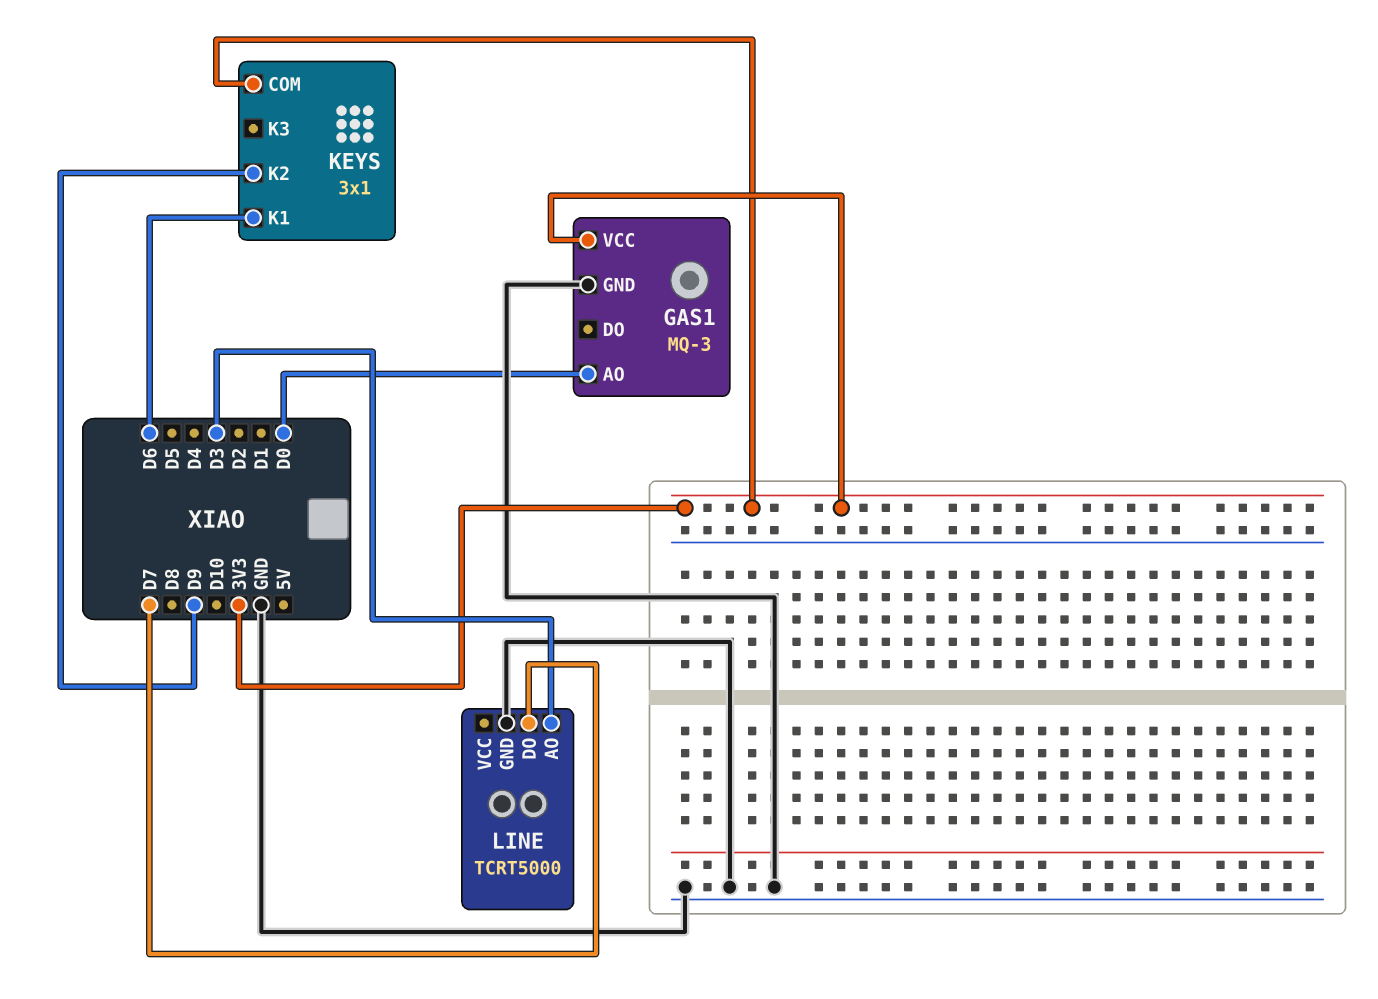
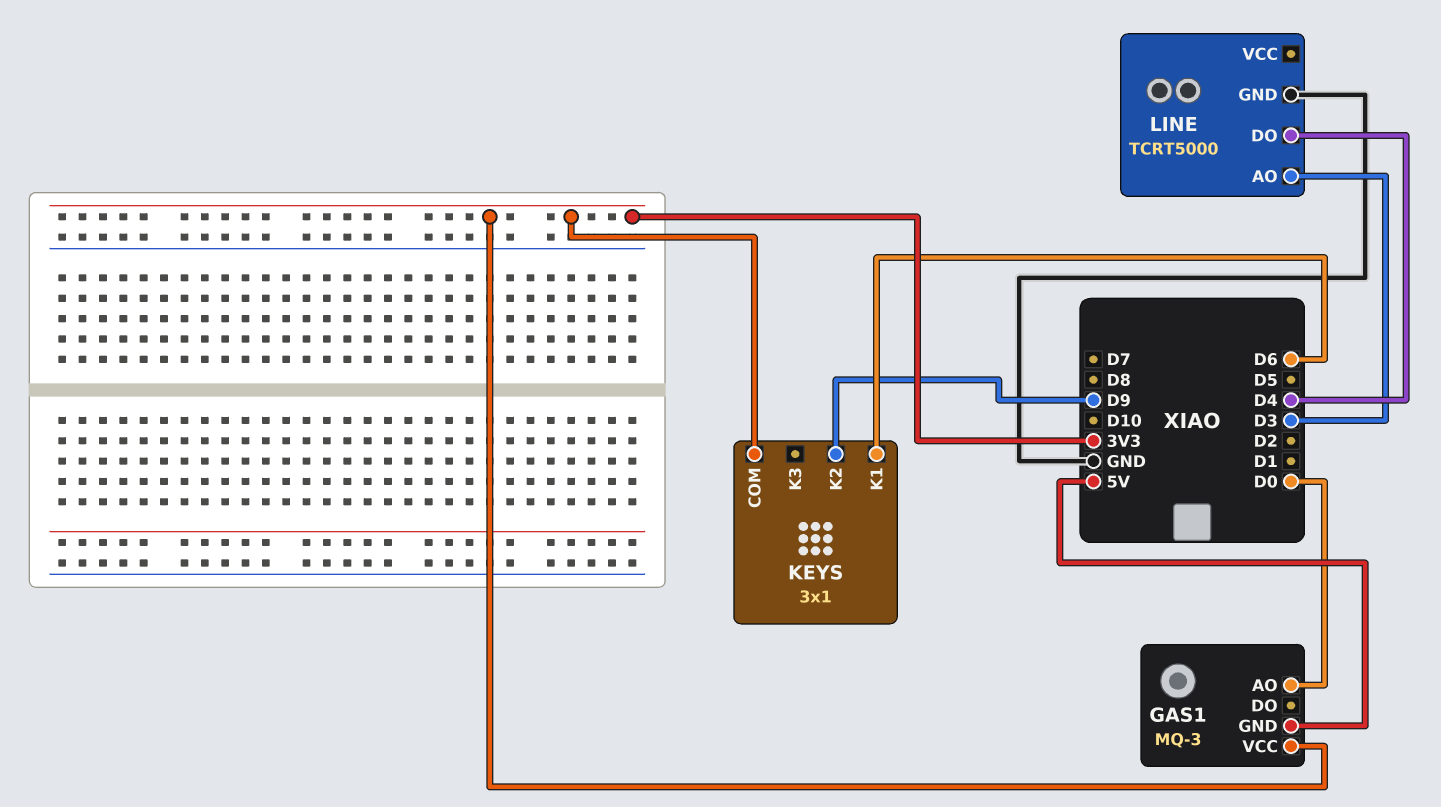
GAS1 pin GND: GND -> 5V
LINE pin DO: D7 -> D4

